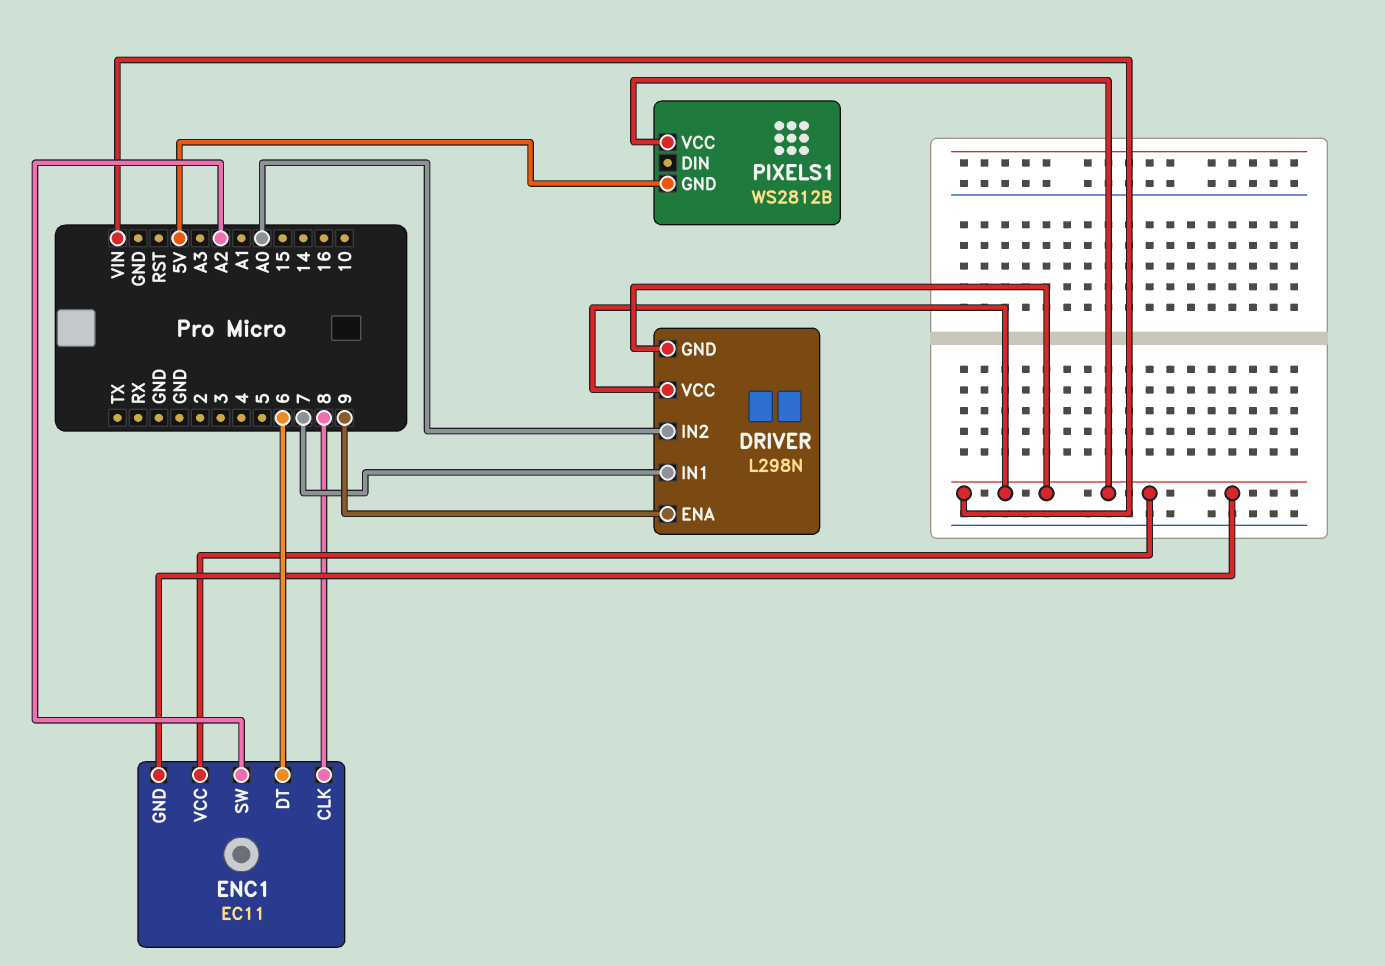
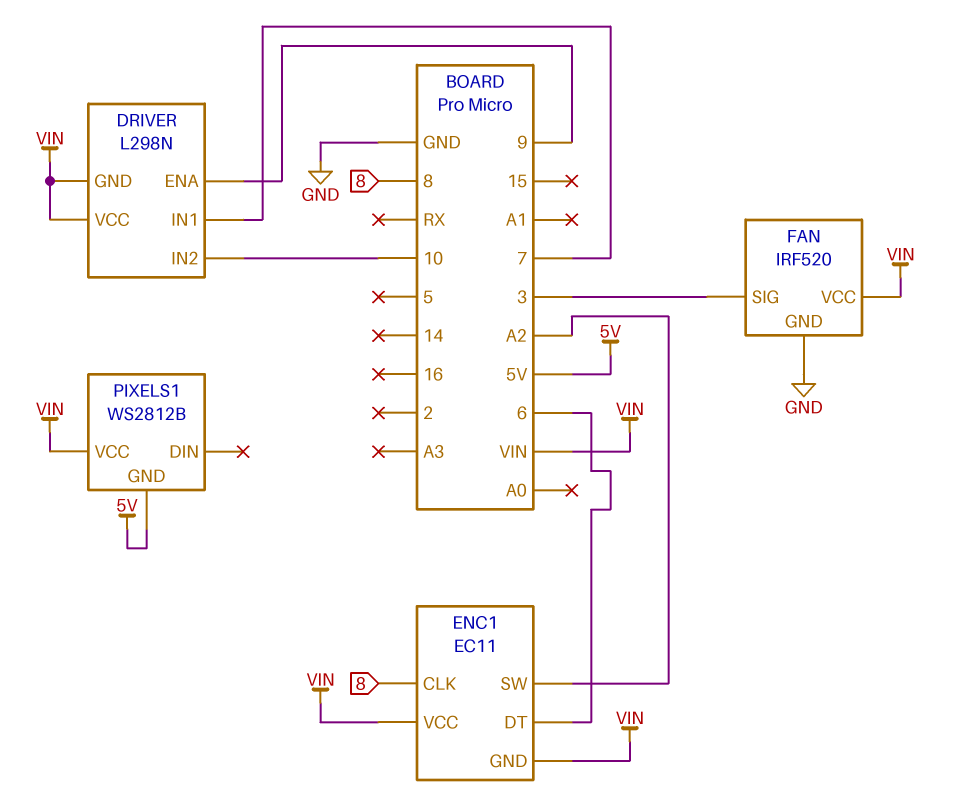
DRIVER pin IN2: A0 -> 10
FAN: none -> IRF520
FAN pin GND: none -> GND
FAN pin SIG: none -> 3
FAN pin VCC: none -> VIN

